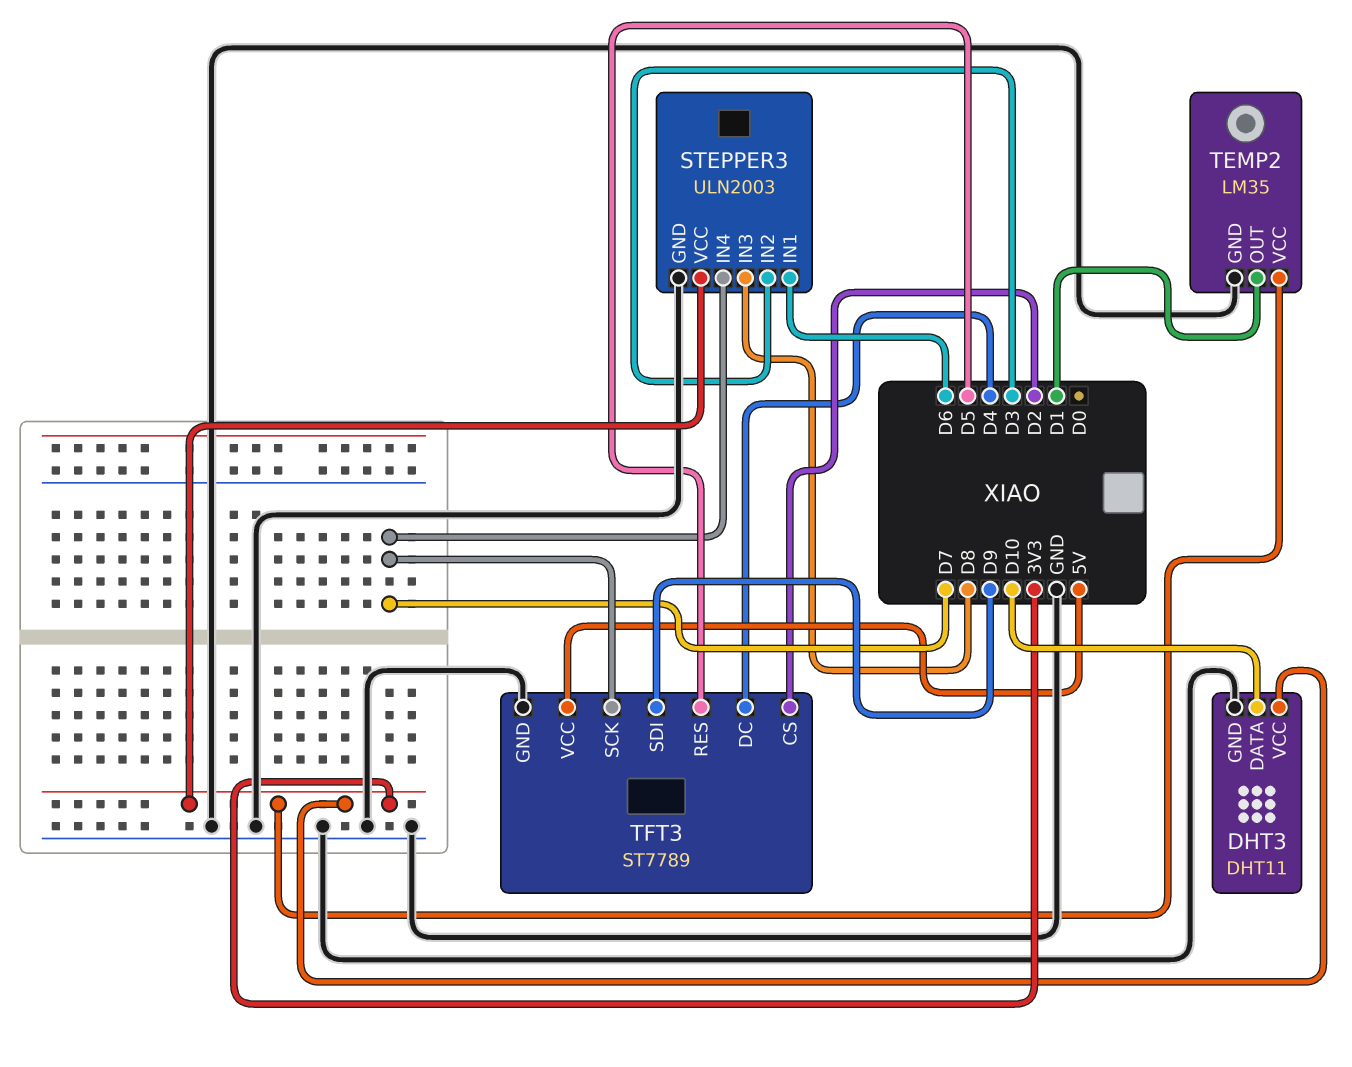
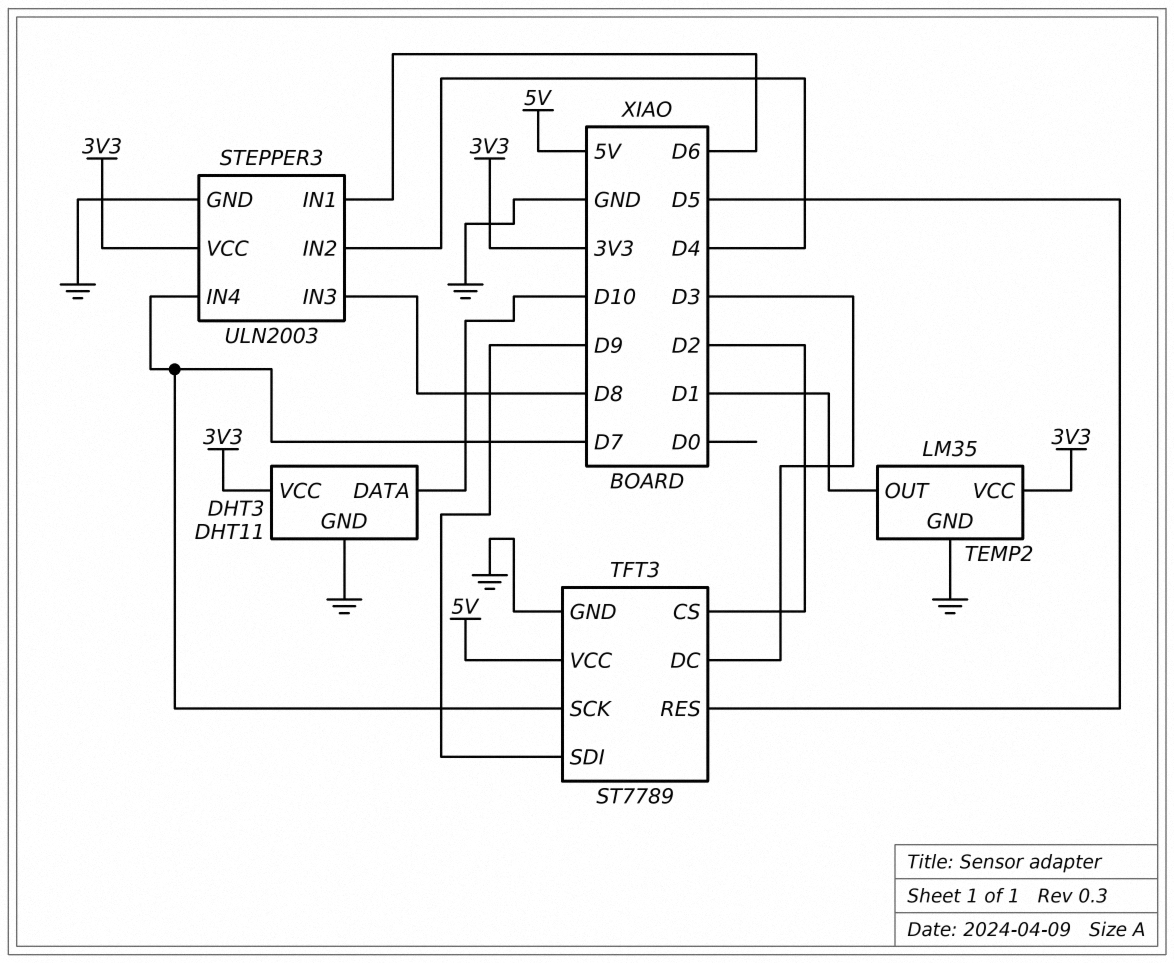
STEPPER3 pin IN2: D3 -> D4
TFT3 pin DC: D4 -> D3

